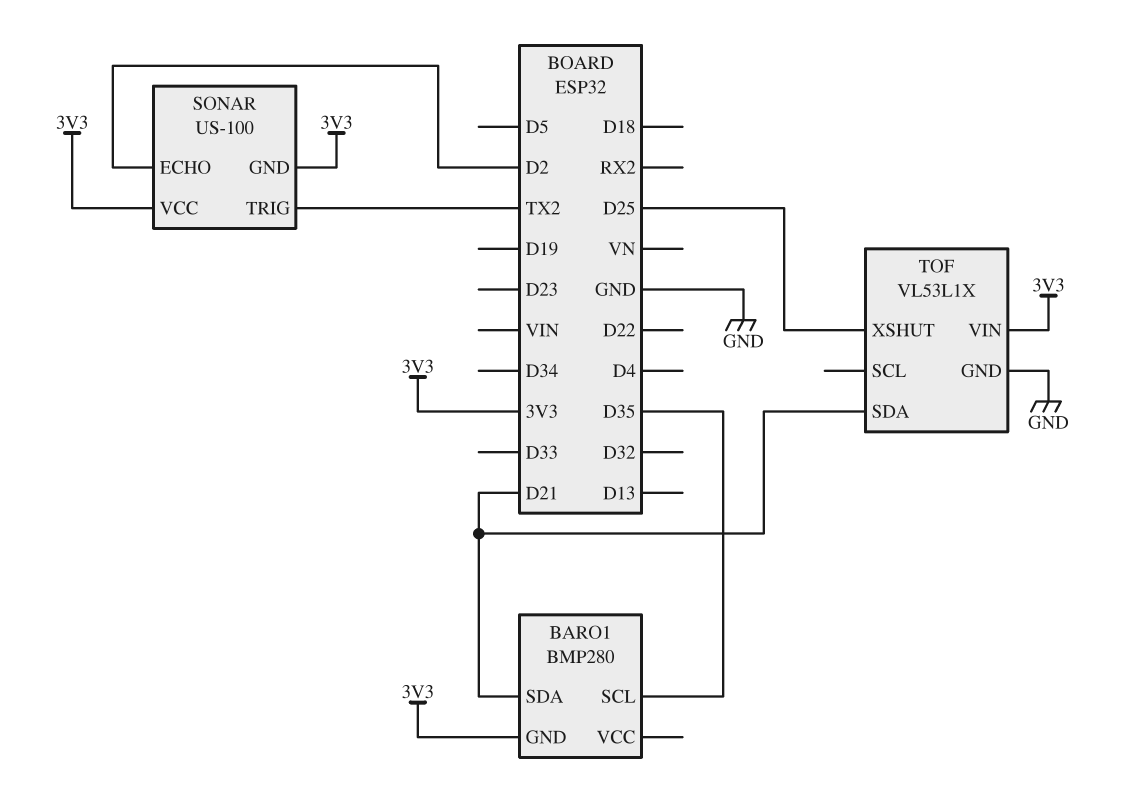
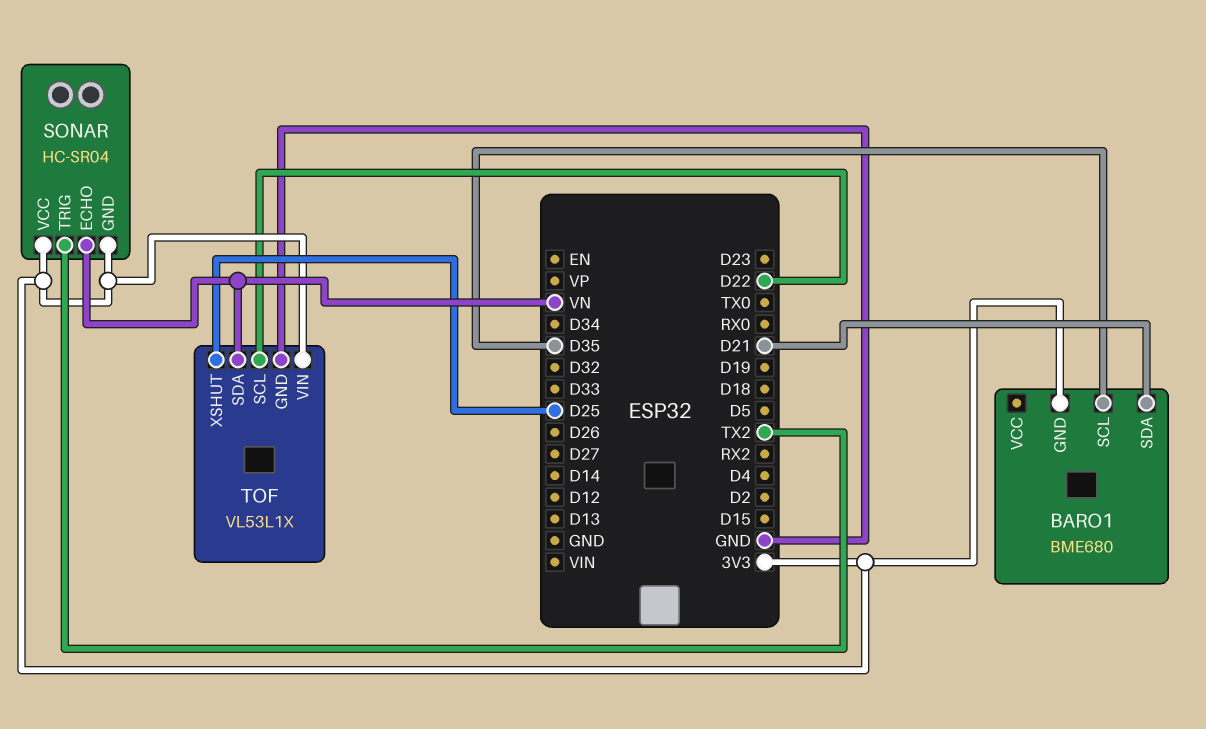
BARO1: BMP280 -> BME680
SONAR: US-100 -> HC-SR04
SONAR pin ECHO: D2 -> VN
TOF pin SCL: none -> D22
TOF pin SDA: D21 -> VN

